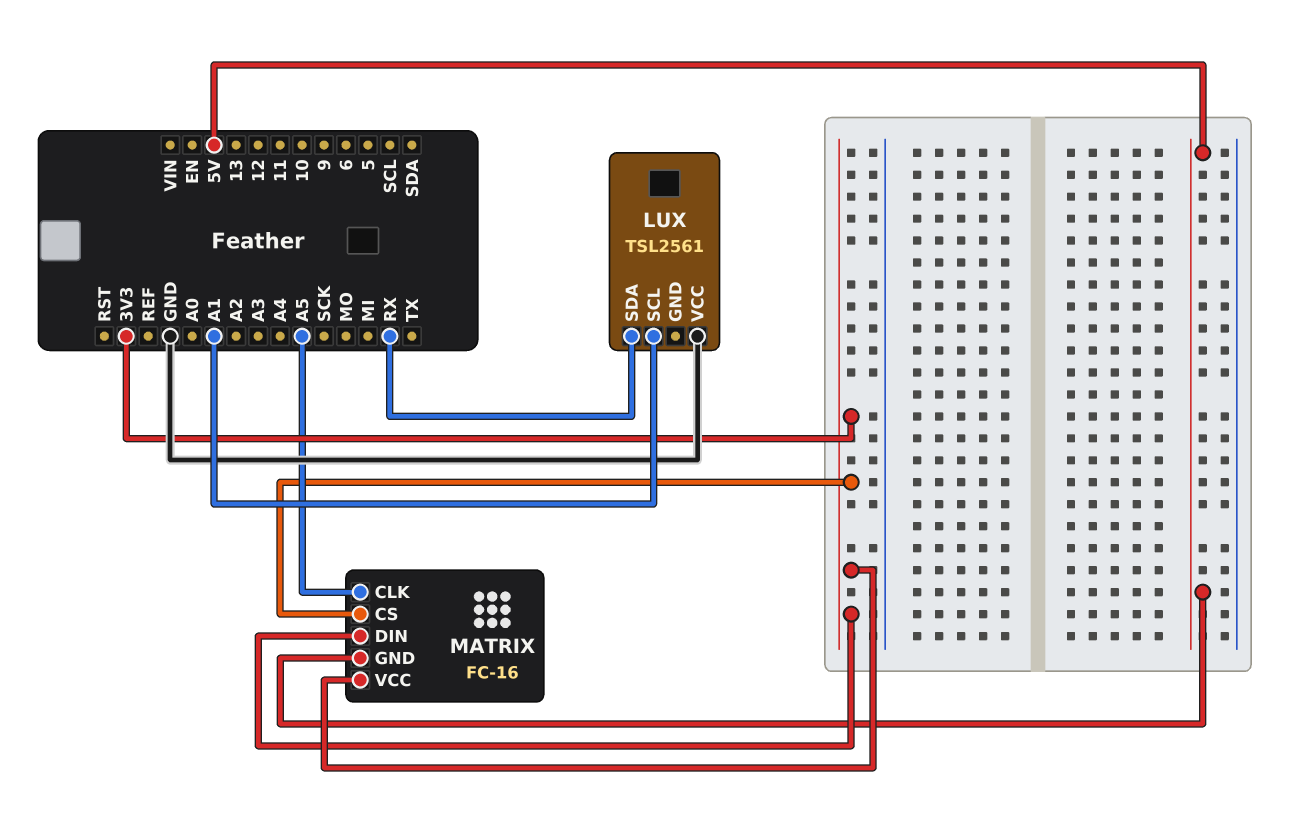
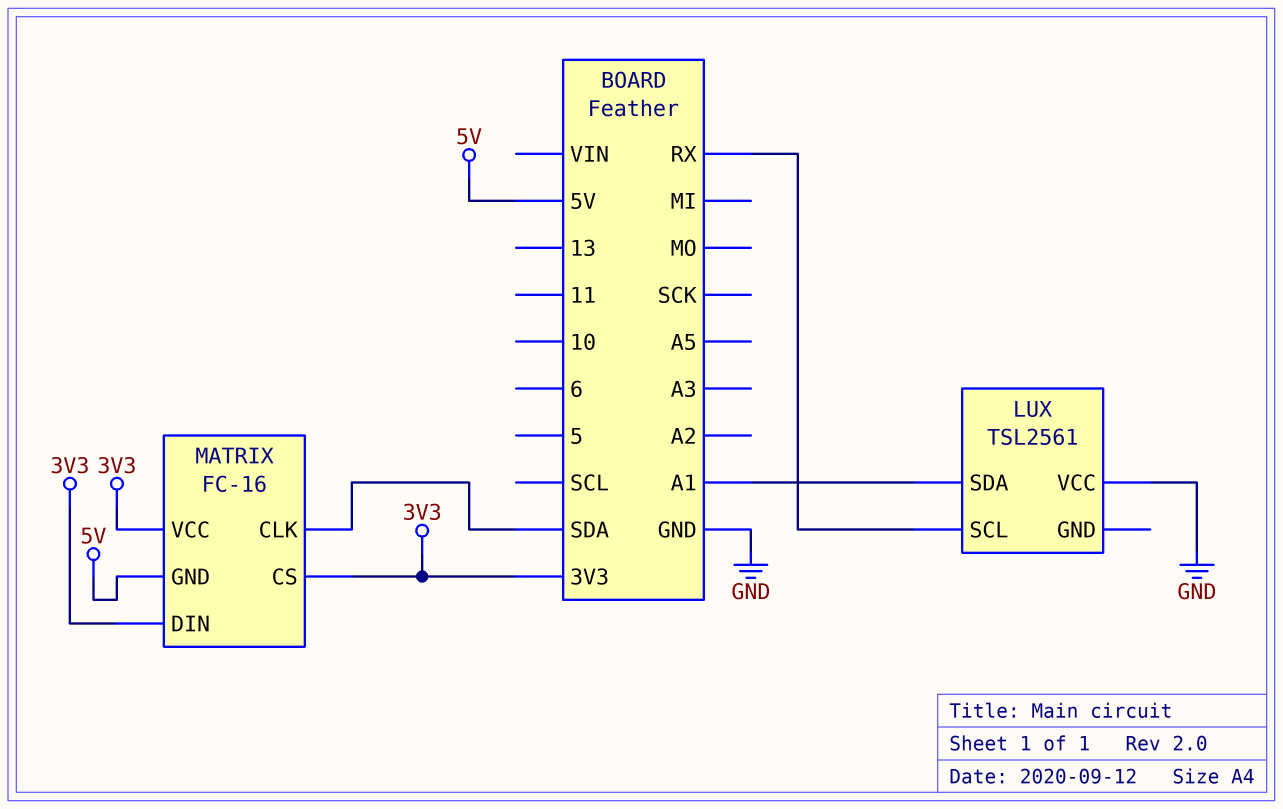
LUX pin SCL: A1 -> RX
LUX pin SDA: RX -> A1
MATRIX pin CLK: A5 -> SDA

